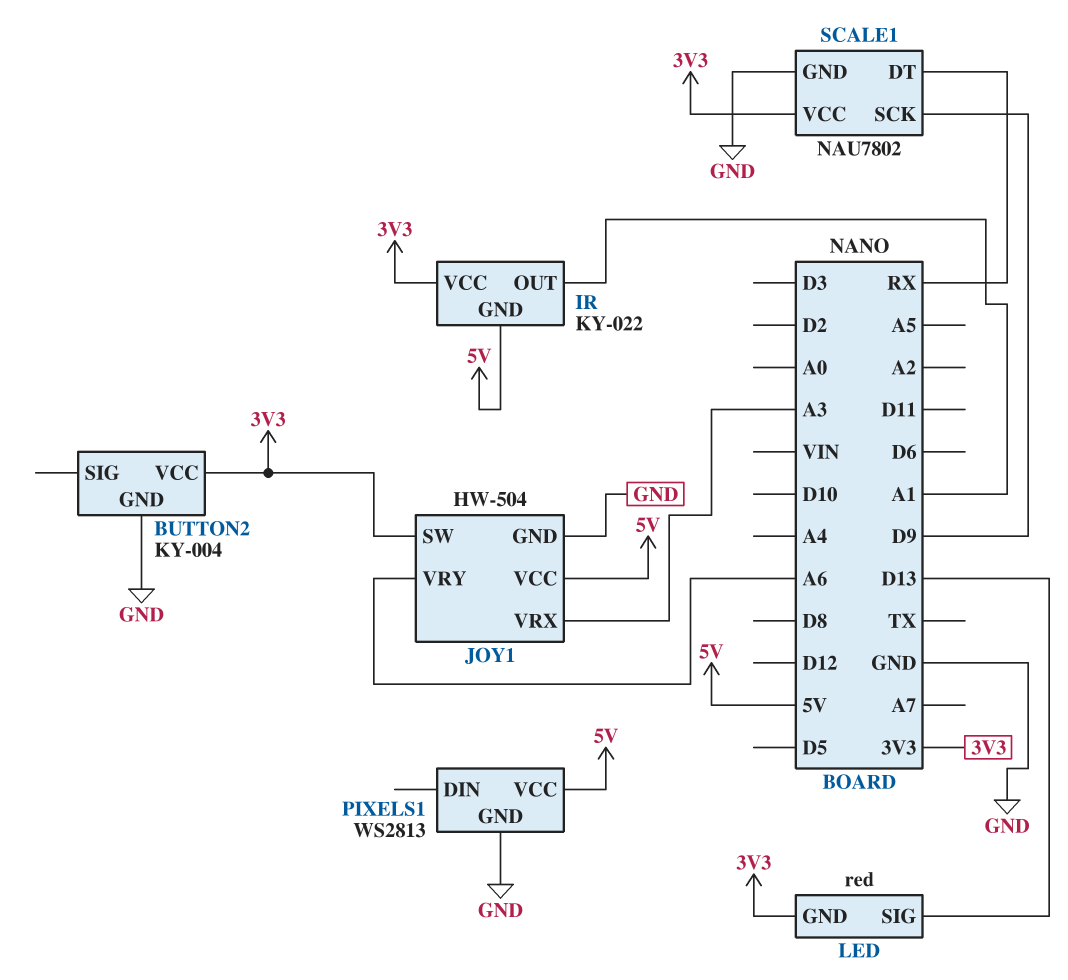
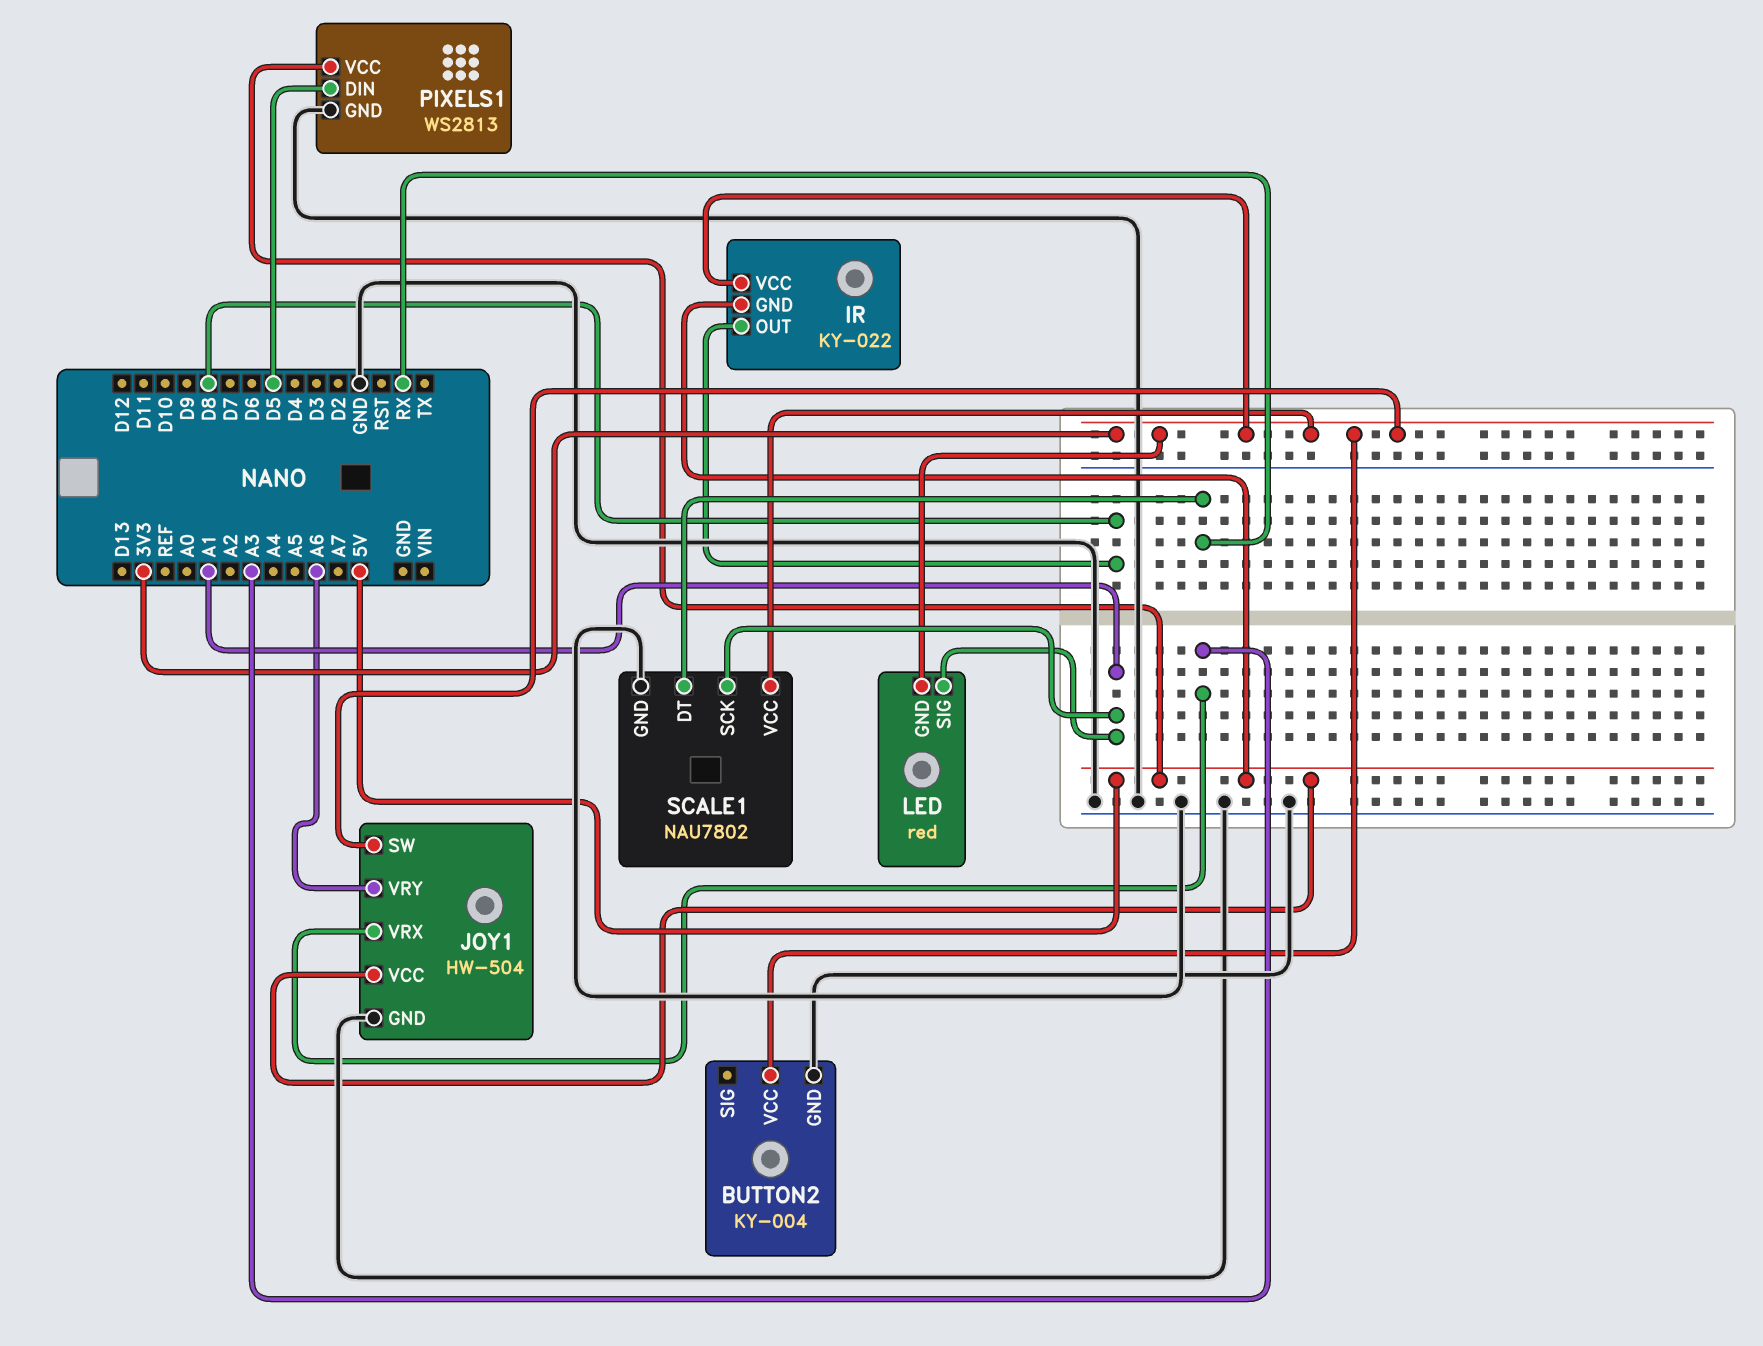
IR pin OUT: A1 -> D8
LED pin SIG: D13 -> A1
PIXELS1 pin DIN: none -> D5
SCALE1 pin SCK: D9 -> A1

